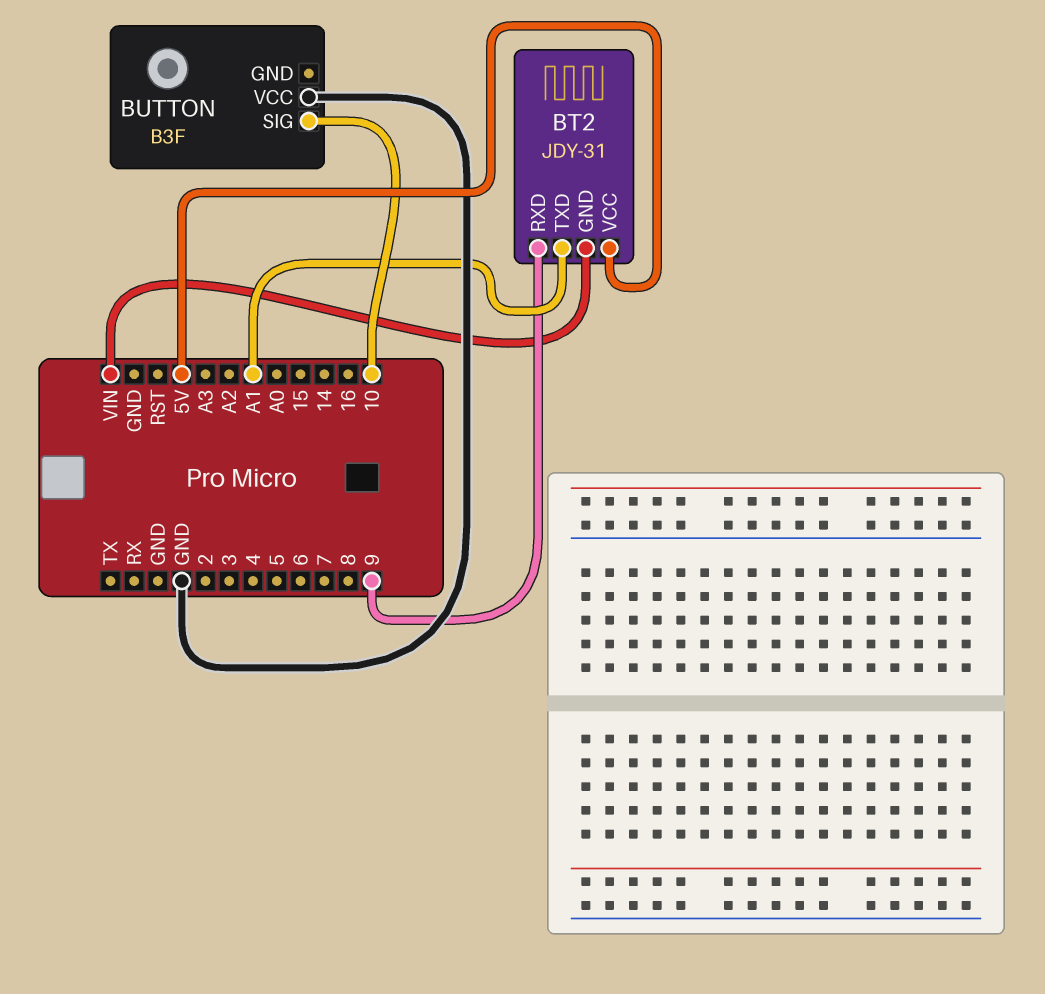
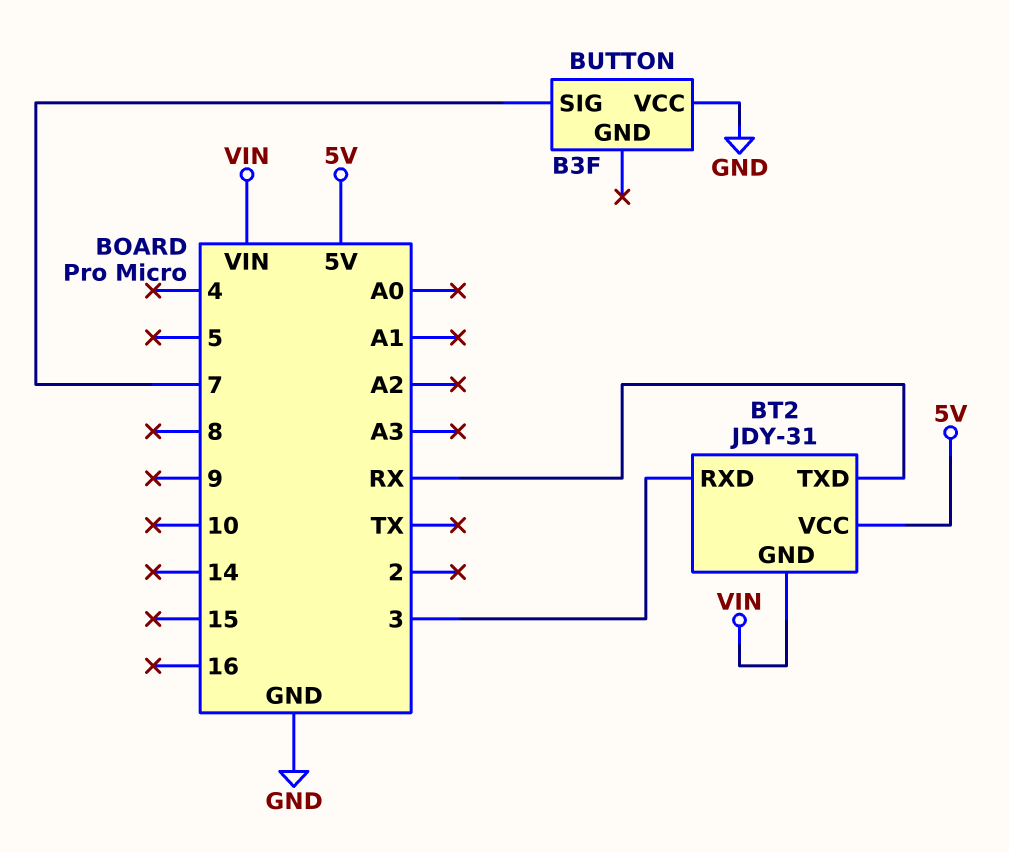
BT2 pin RXD: 9 -> 3
BT2 pin TXD: A1 -> RX
BUTTON pin SIG: 10 -> 7

